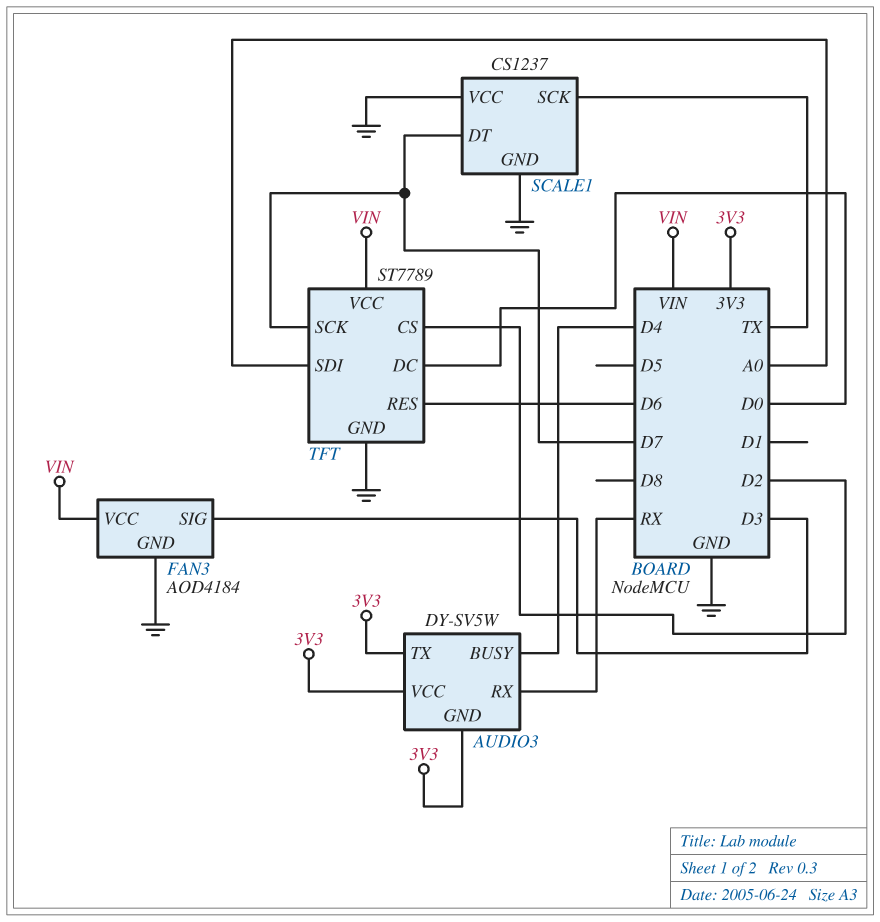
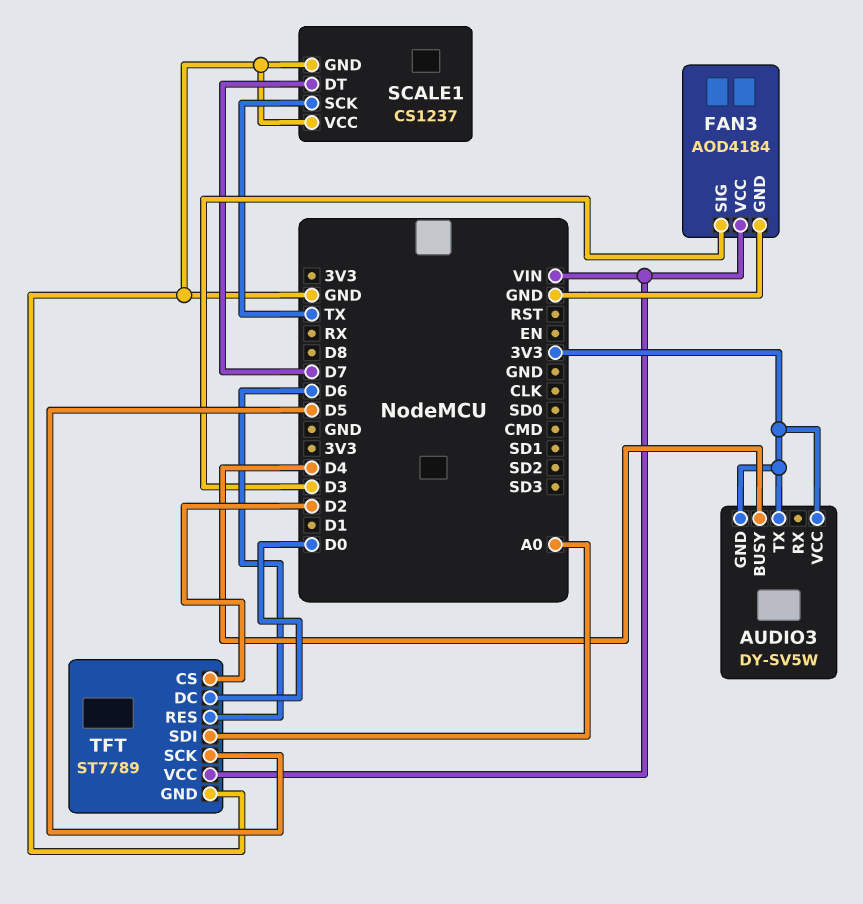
AUDIO3 pin RX: RX -> none
TFT pin SCK: D7 -> D5

